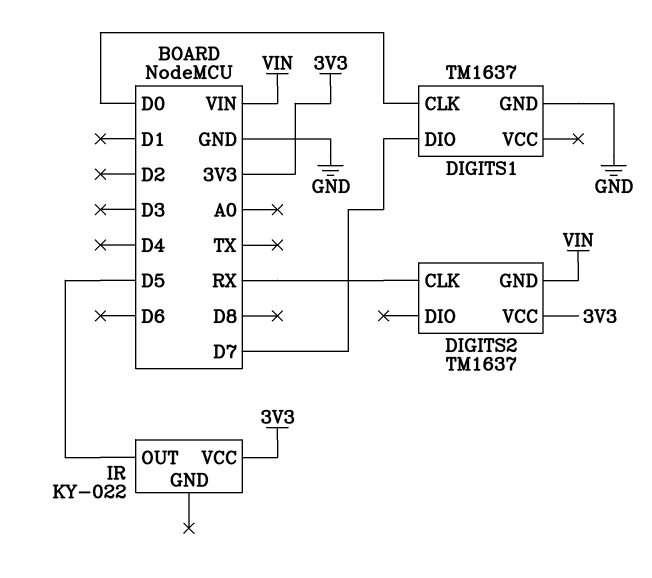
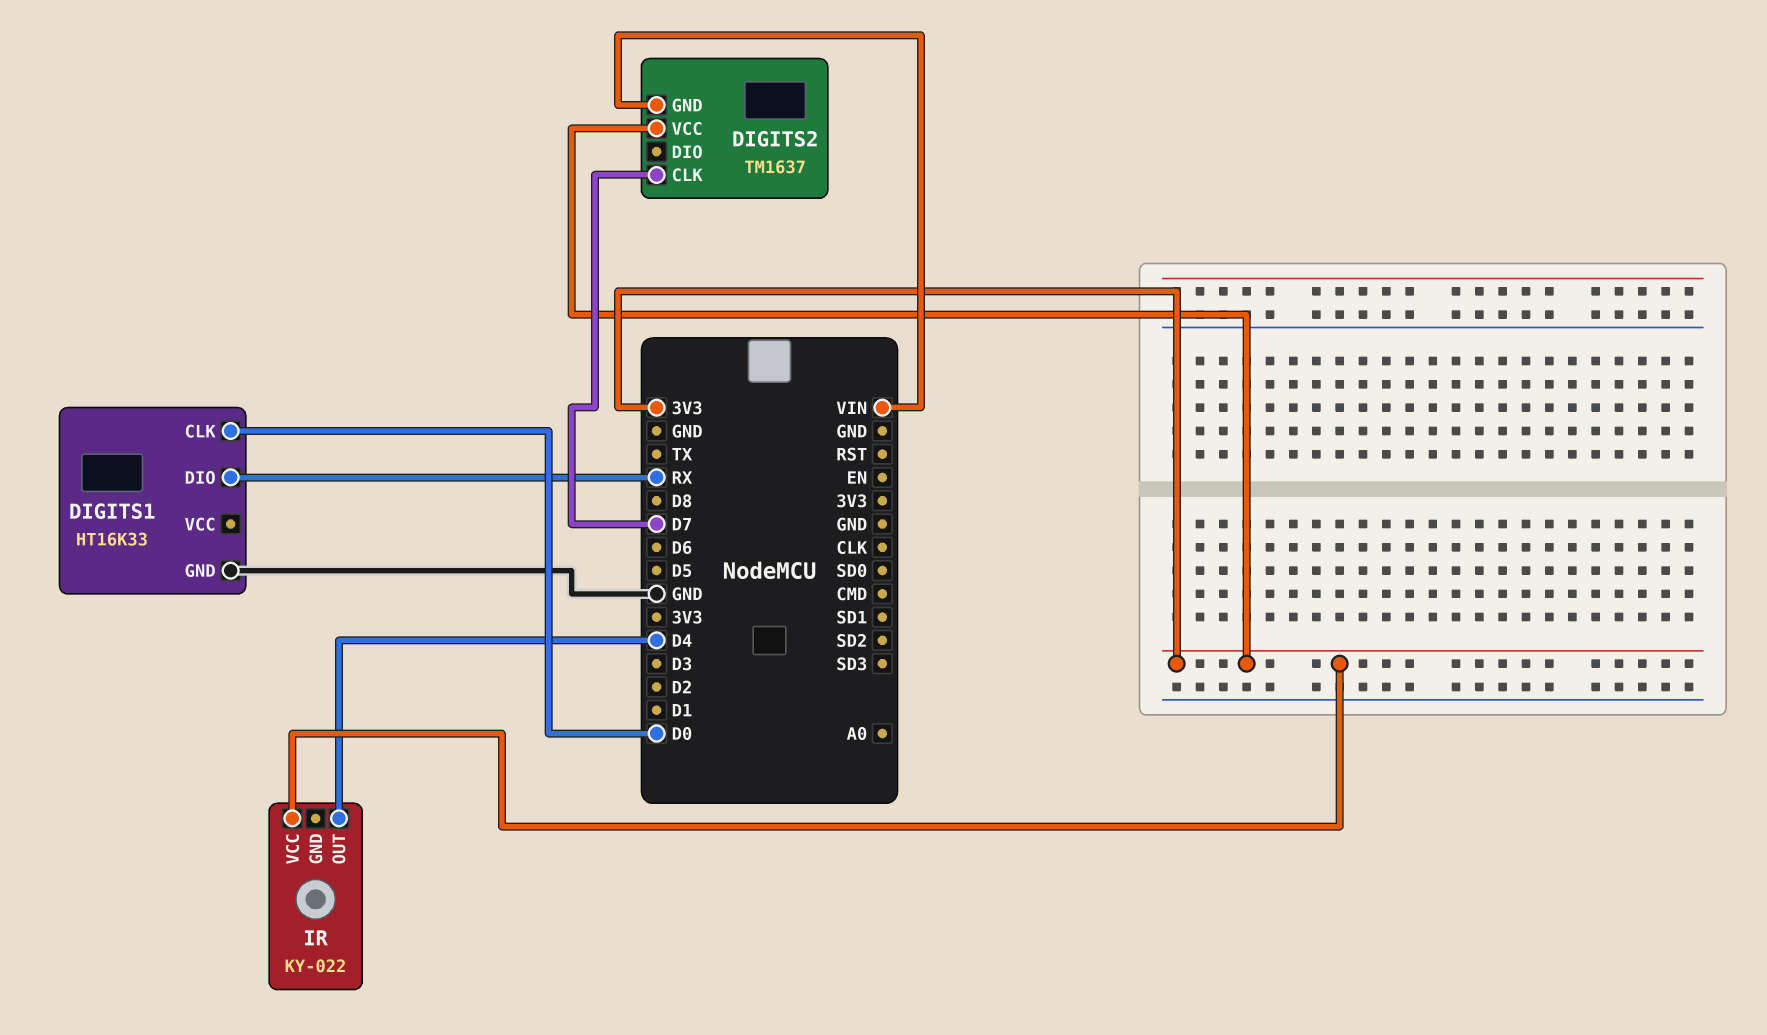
DIGITS1: TM1637 -> HT16K33
DIGITS1 pin DIO: D7 -> RX
DIGITS2 pin CLK: RX -> D7
IR pin OUT: D5 -> D4

